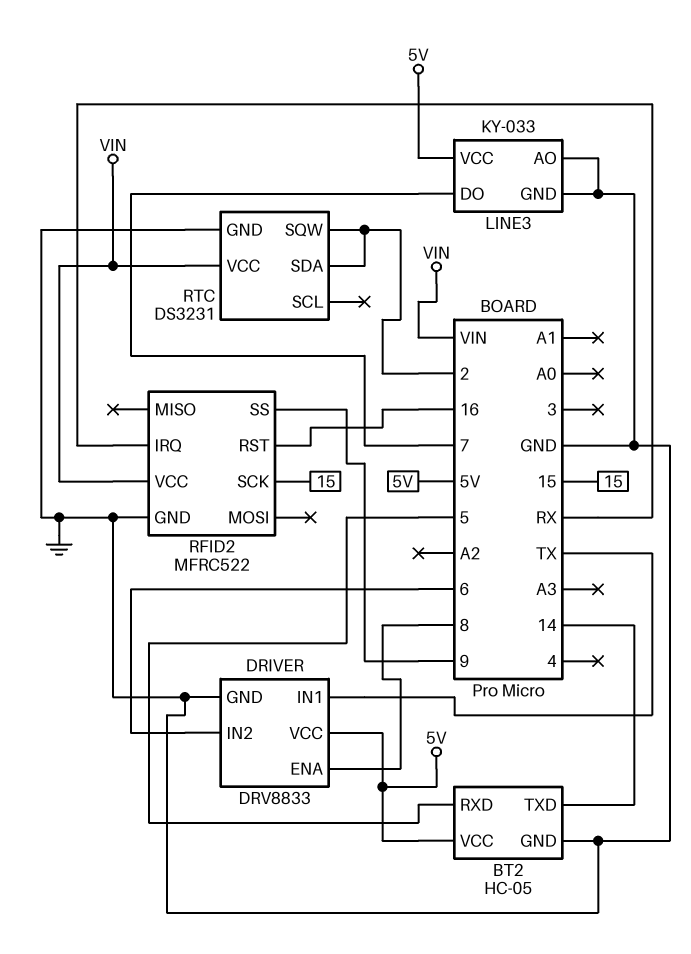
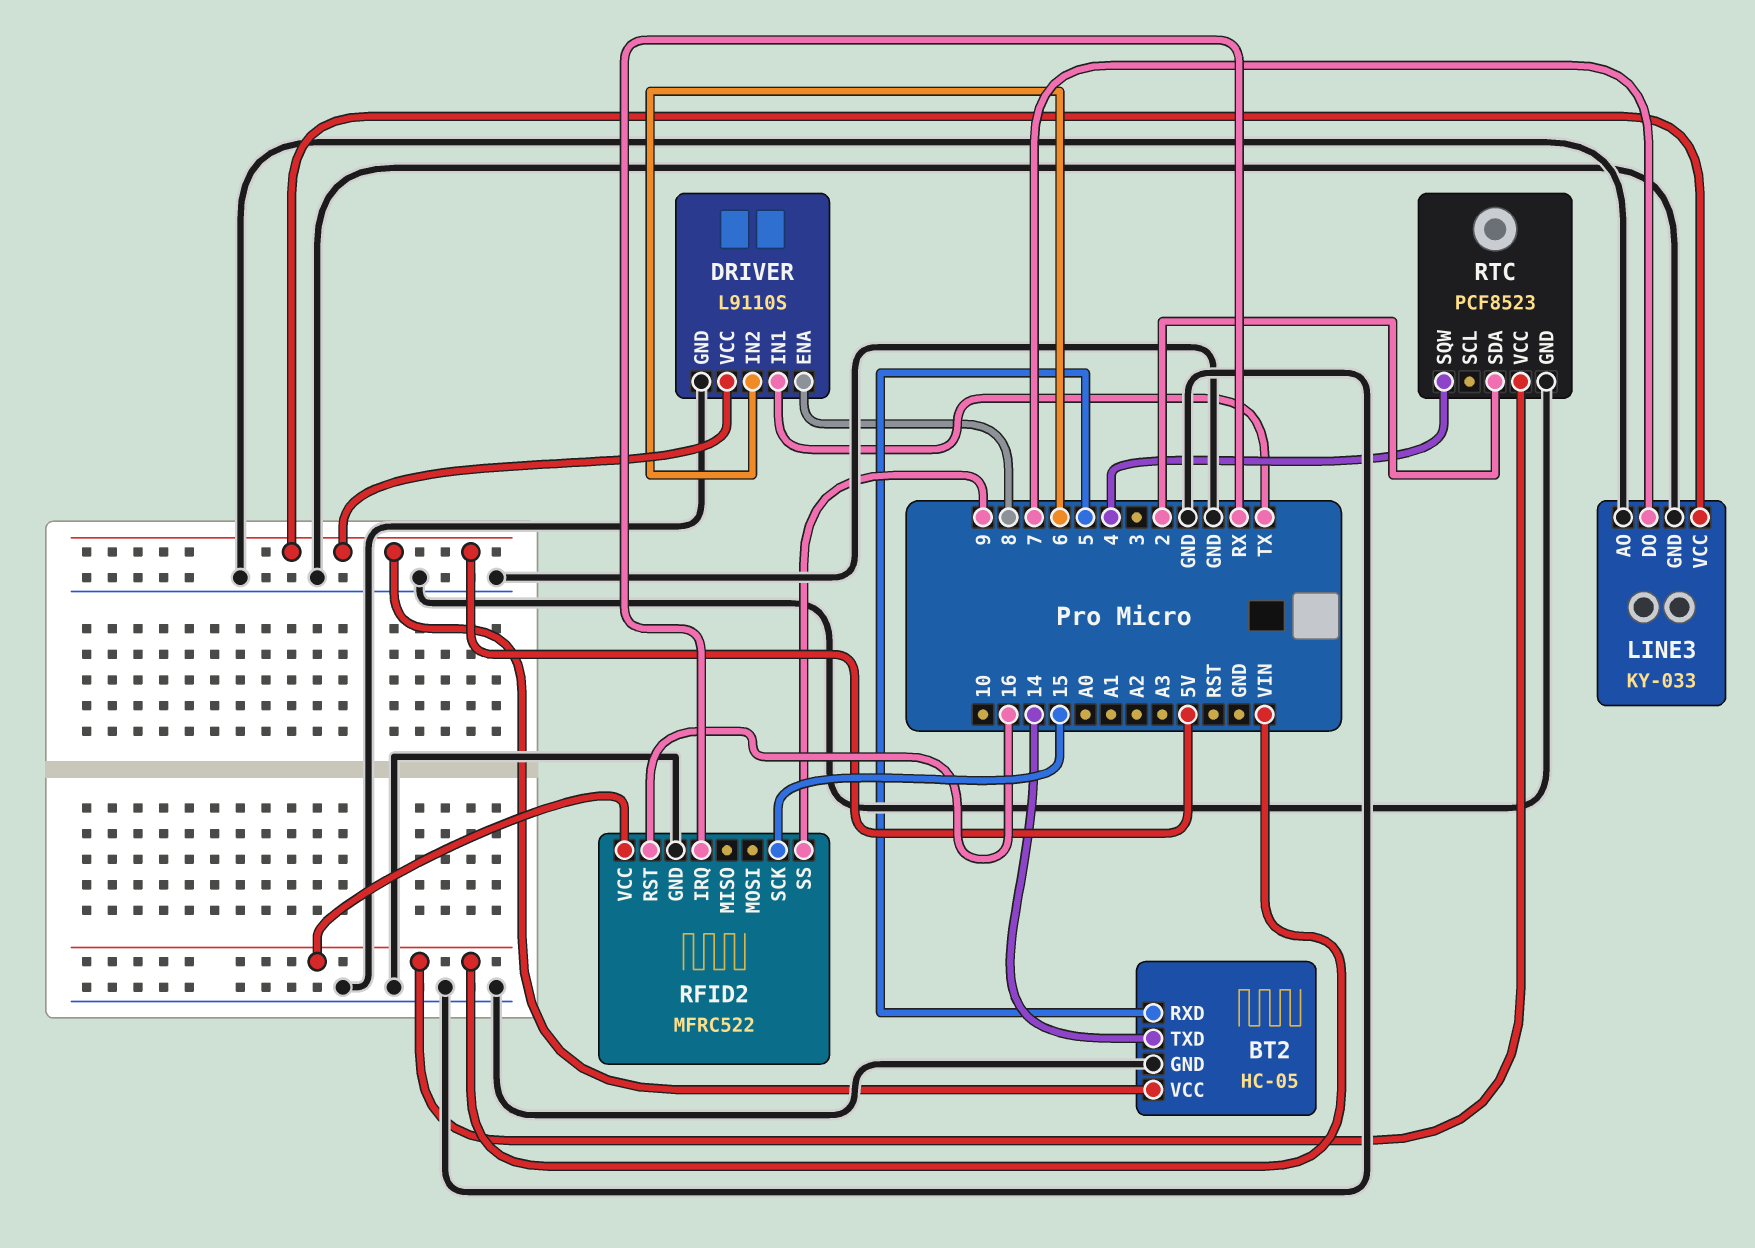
DRIVER: DRV8833 -> L9110S
RTC: DS3231 -> PCF8523
RTC pin SQW: 2 -> 4

